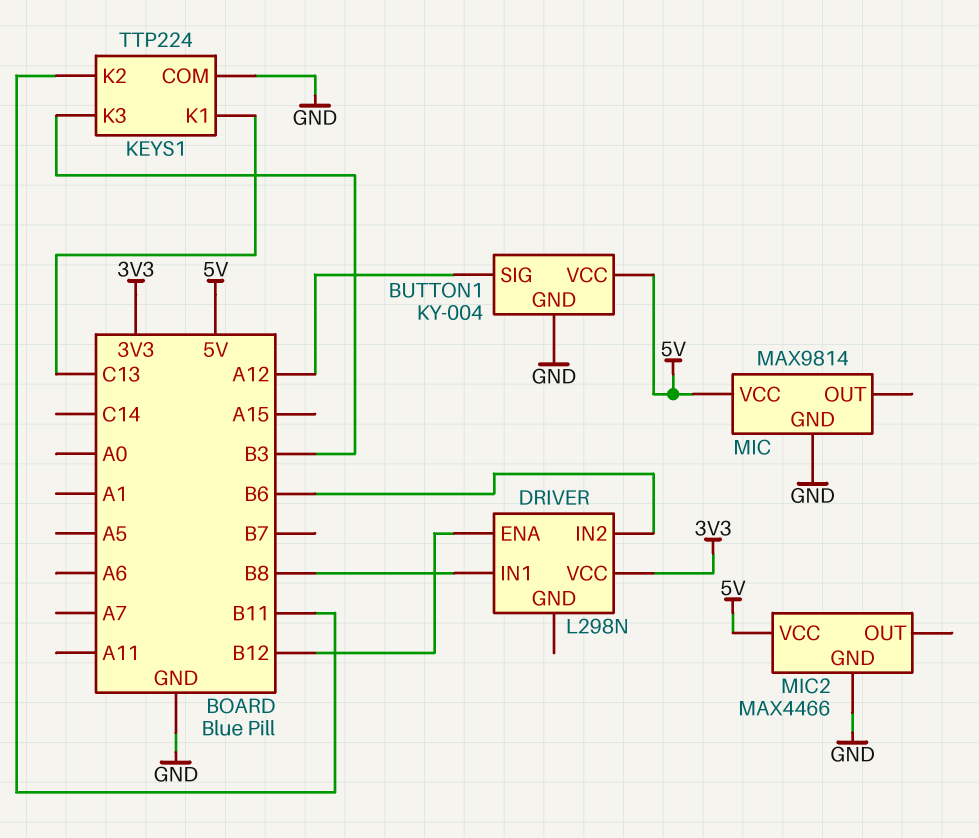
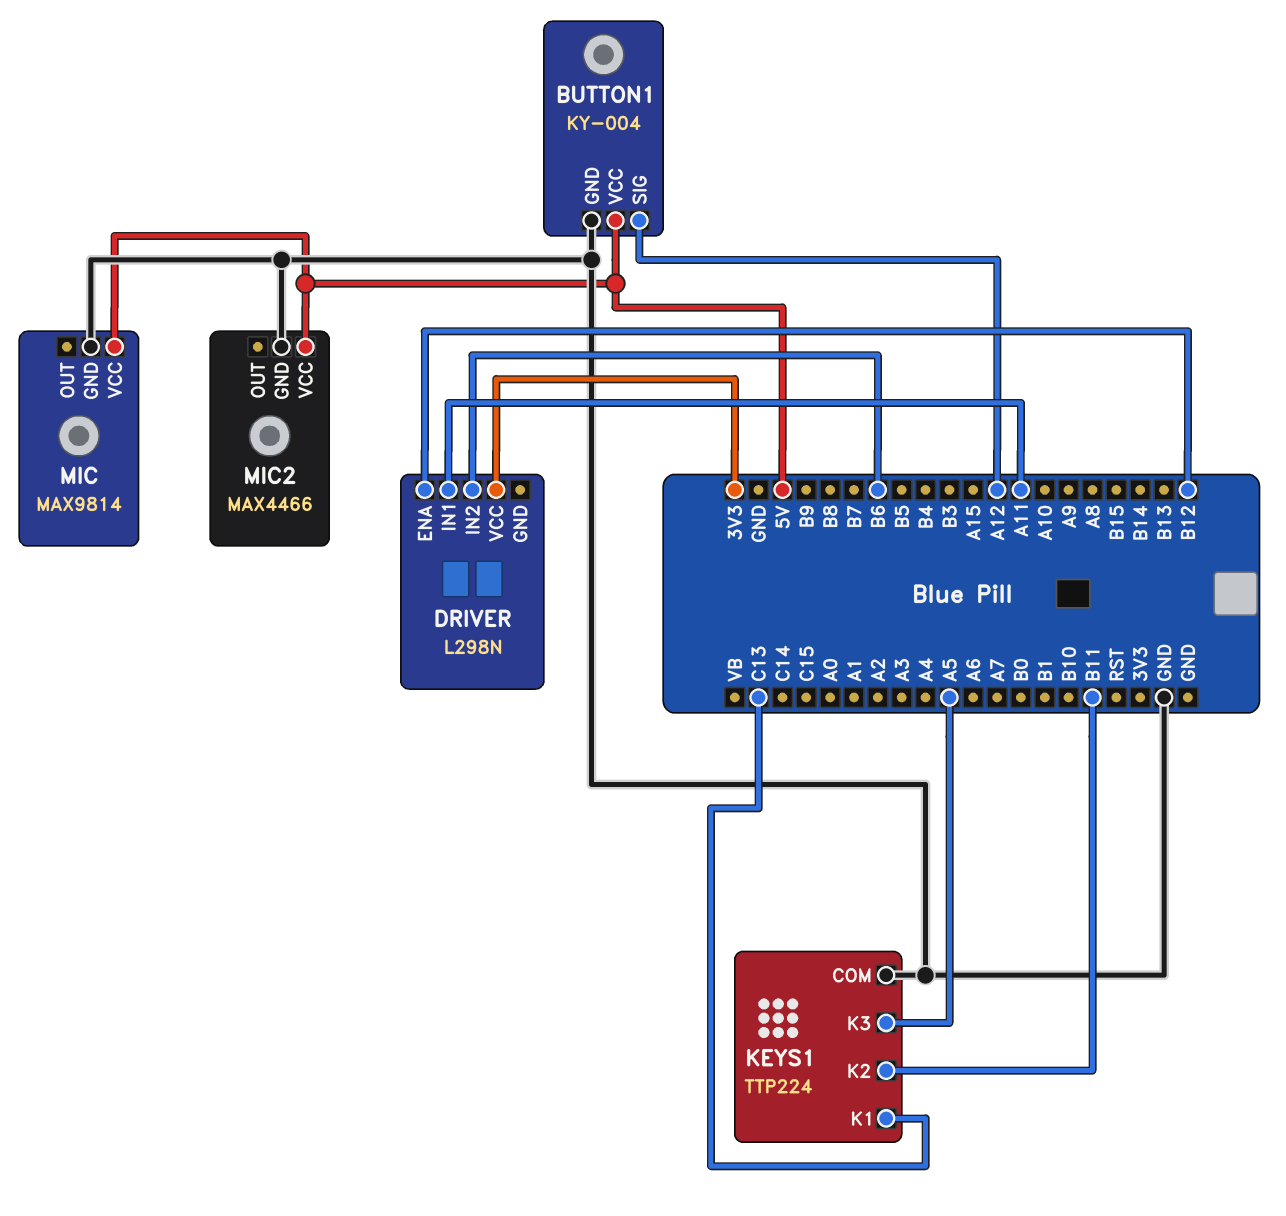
DRIVER pin IN1: B8 -> A11
KEYS1 pin K3: B3 -> A5

